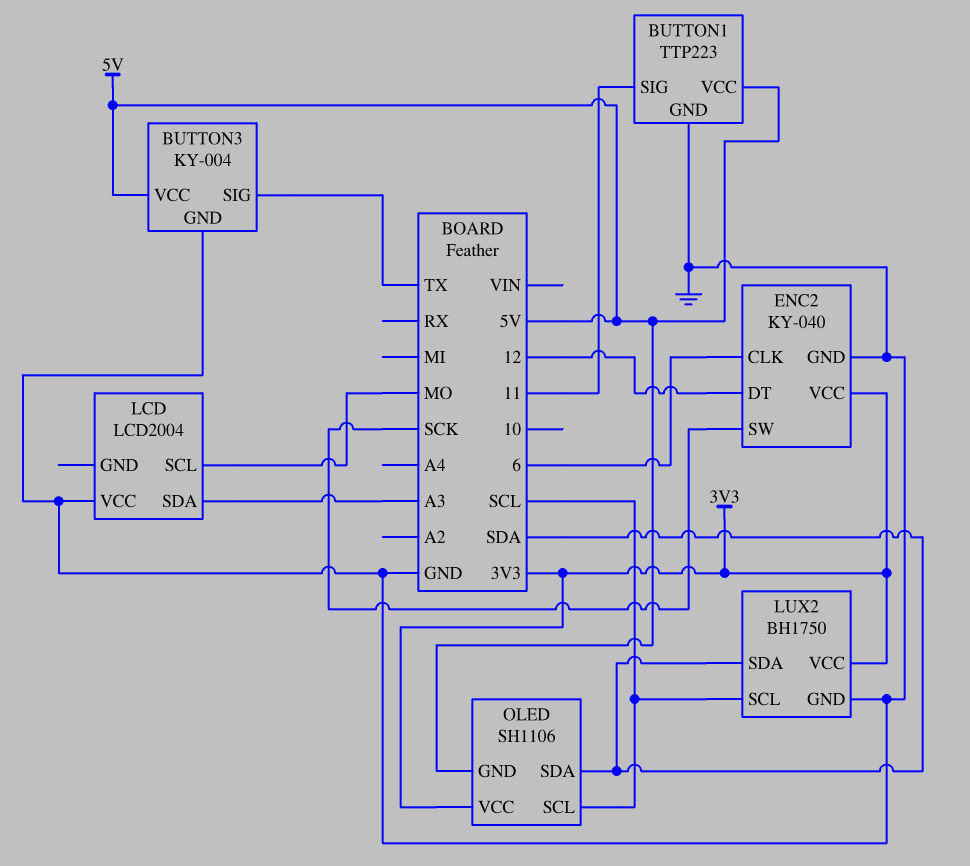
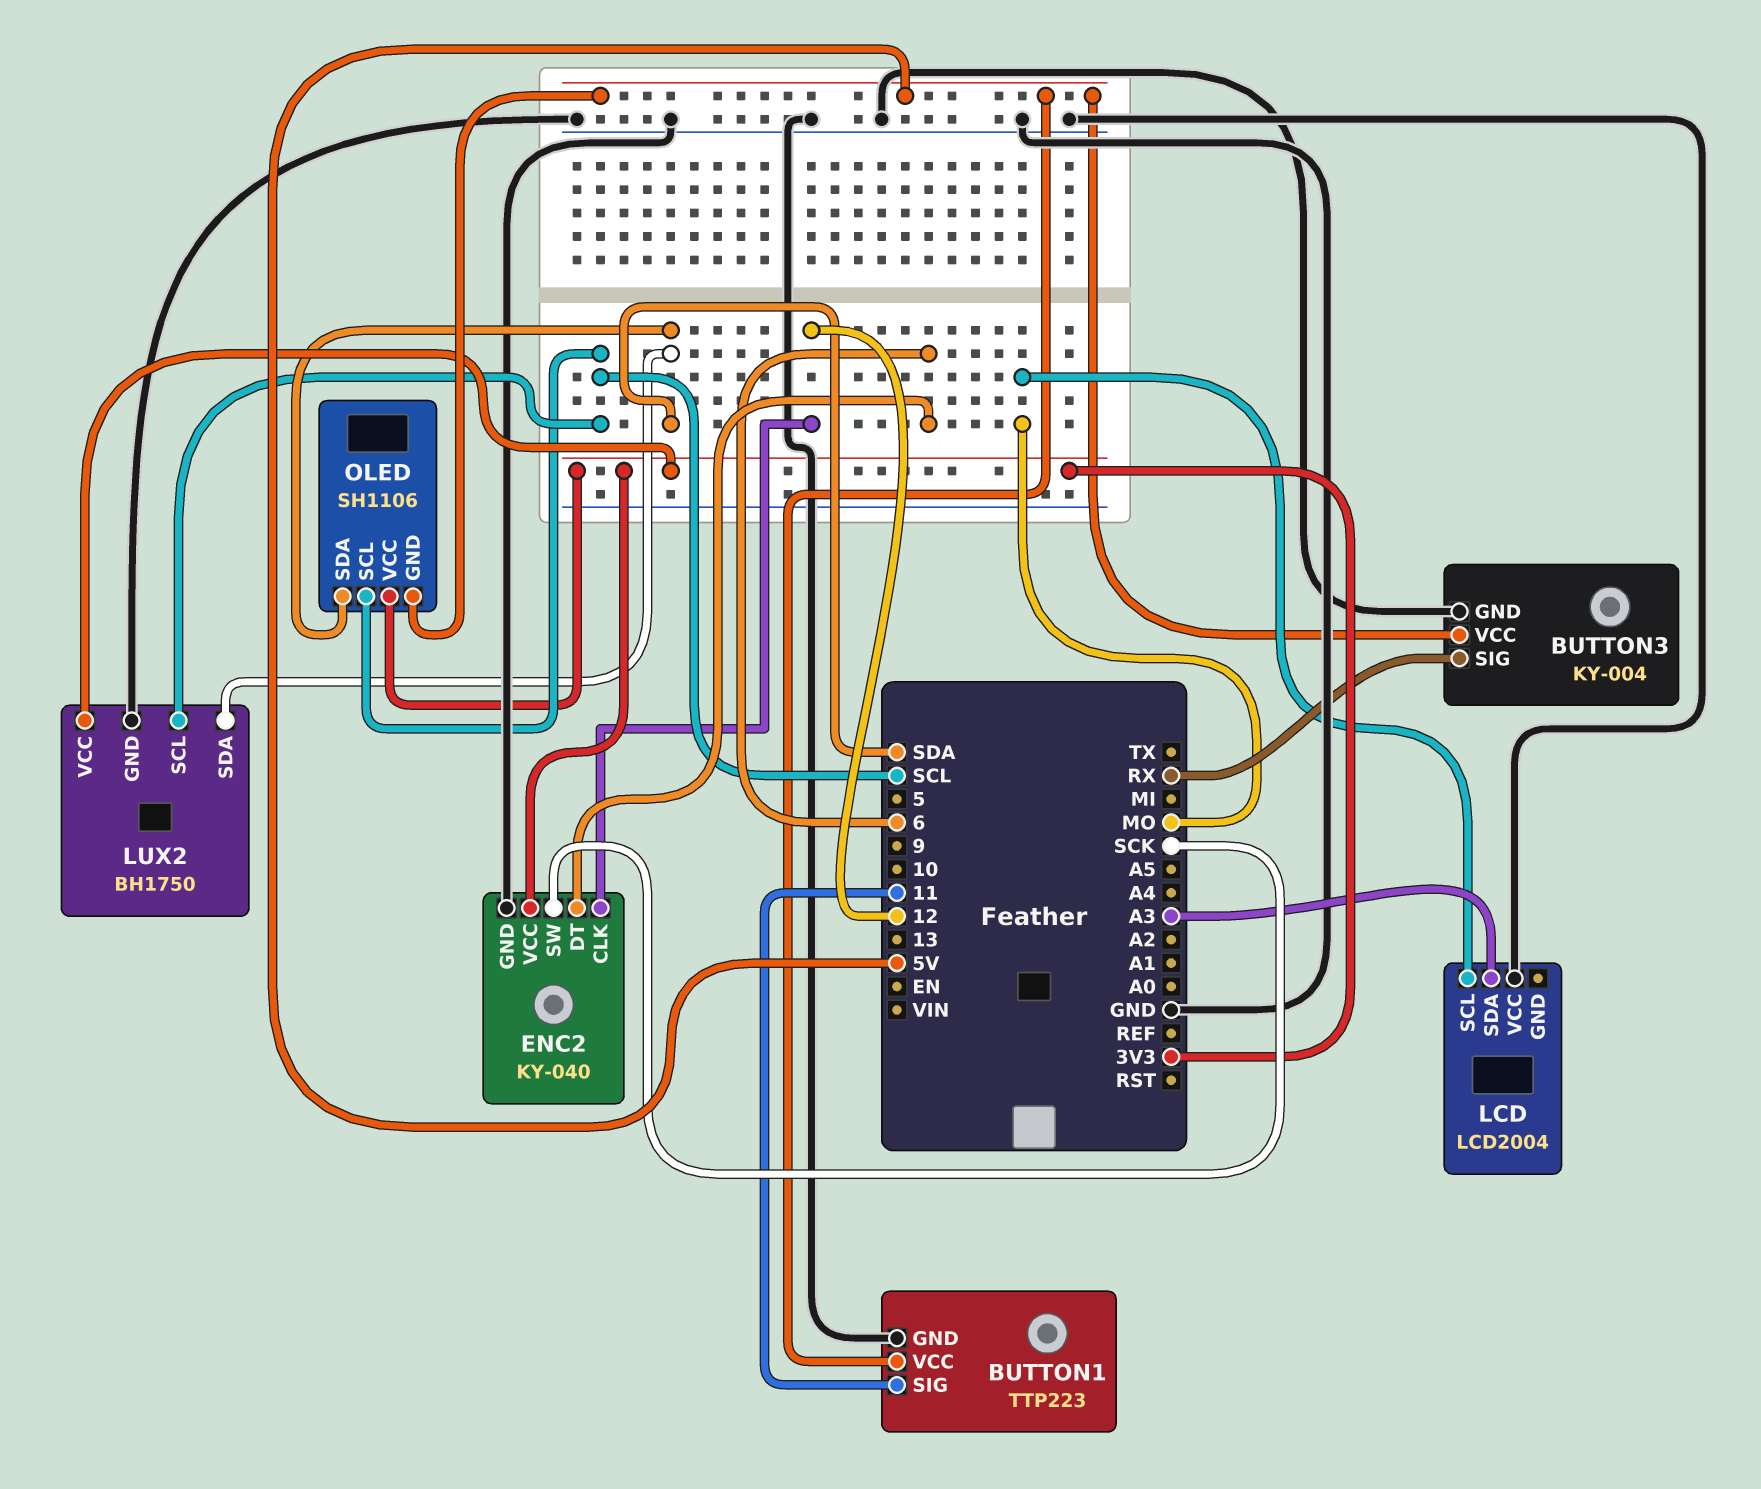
BUTTON3 pin SIG: TX -> RX
ENC2 pin CLK: 6 -> 12
ENC2 pin DT: 12 -> 6

